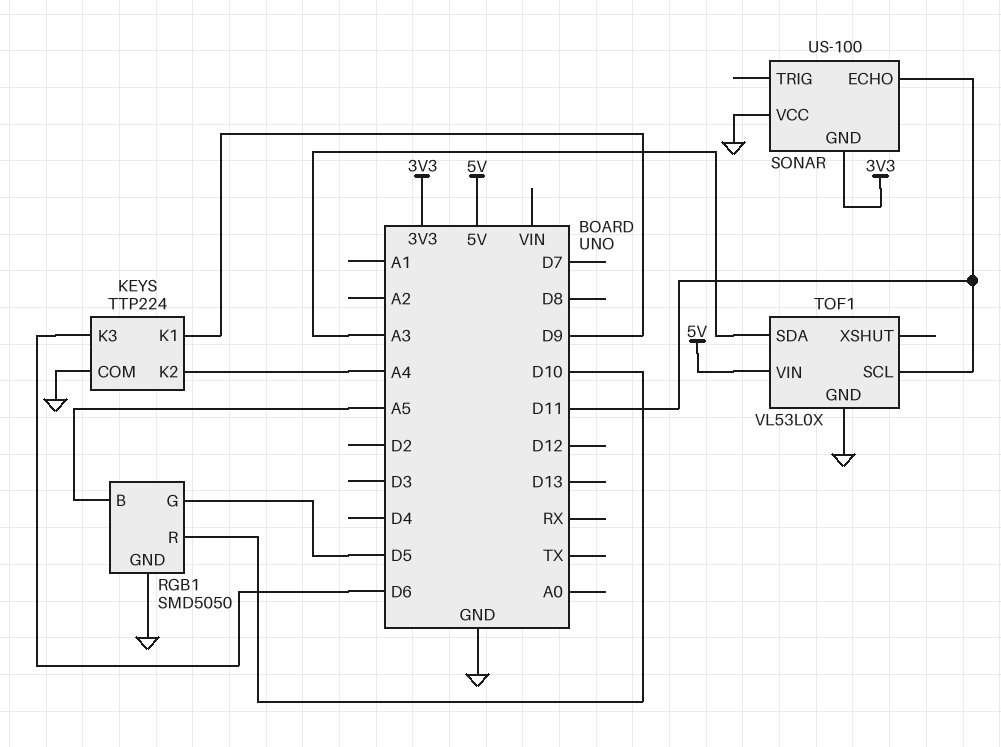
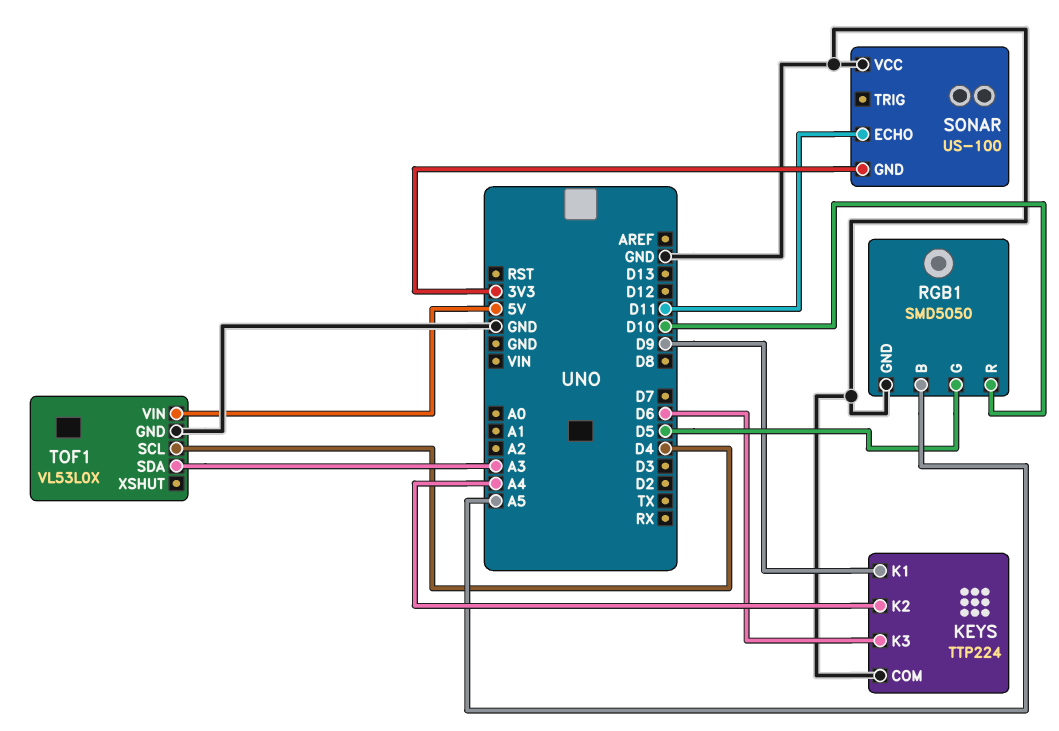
TOF1 pin SCL: D11 -> D4

